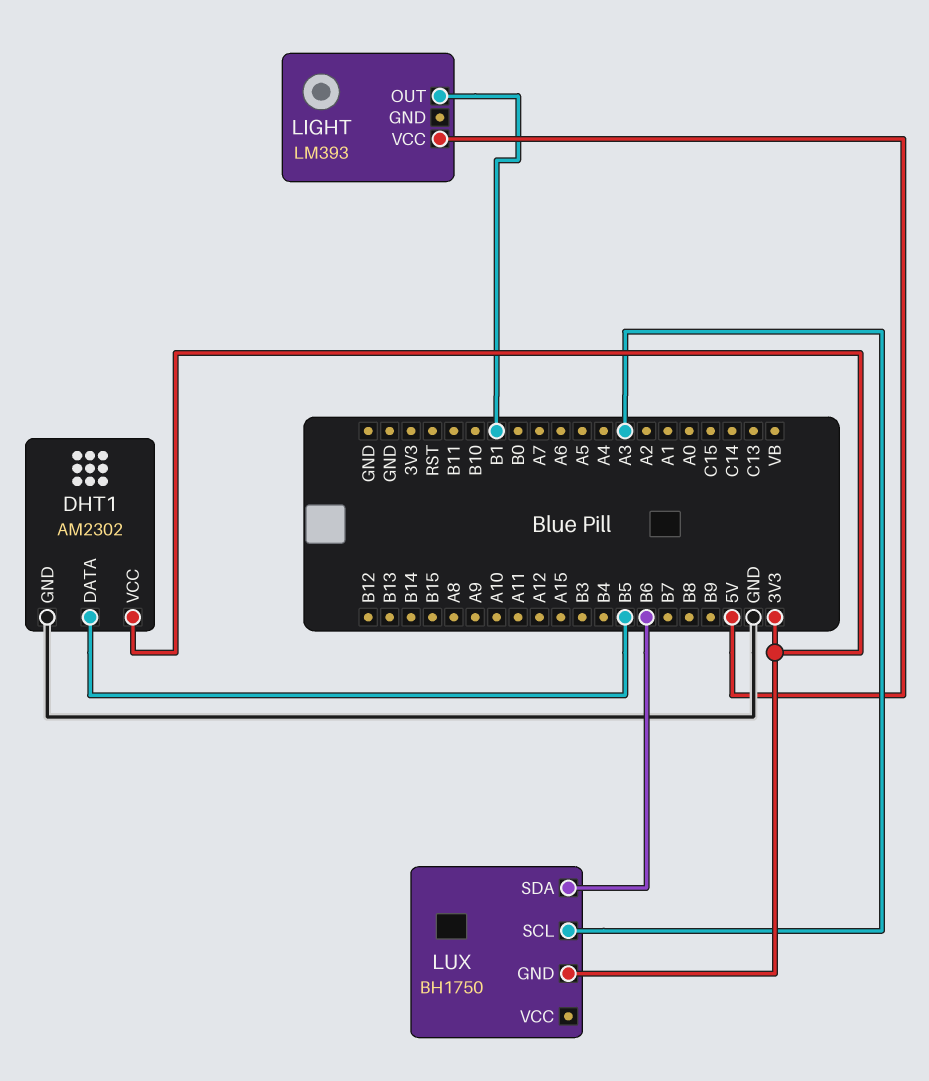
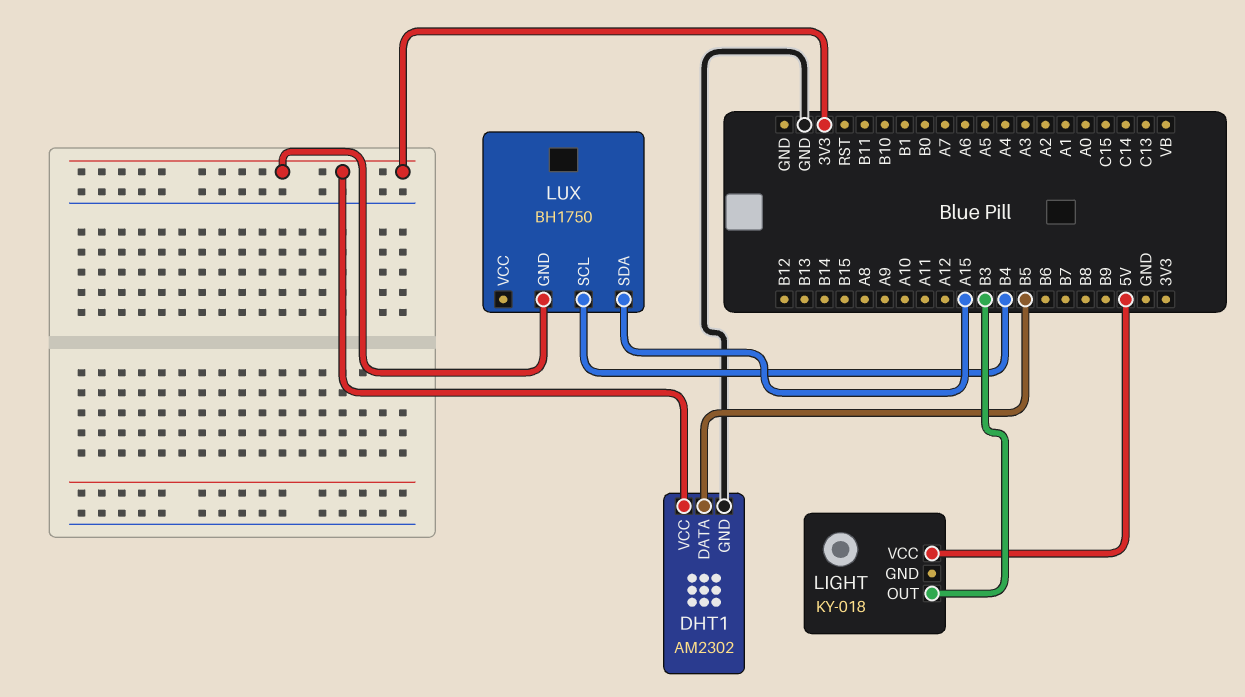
LIGHT: LM393 -> KY-018
LIGHT pin OUT: B1 -> B3
LUX pin SCL: A3 -> B4
LUX pin SDA: B6 -> A15

